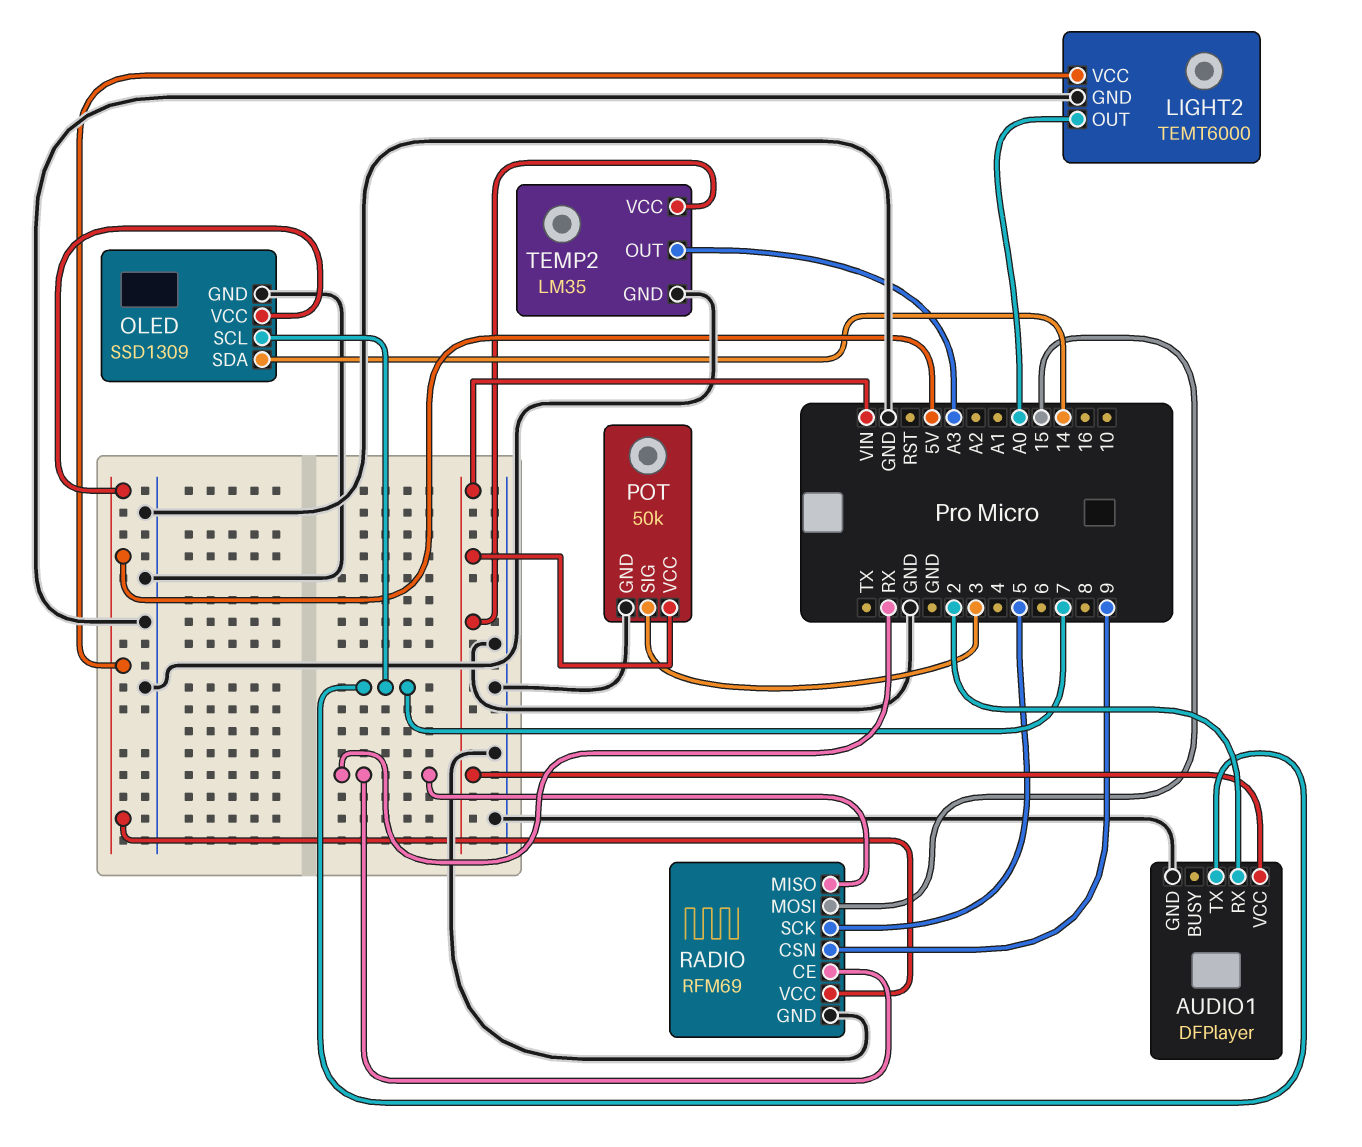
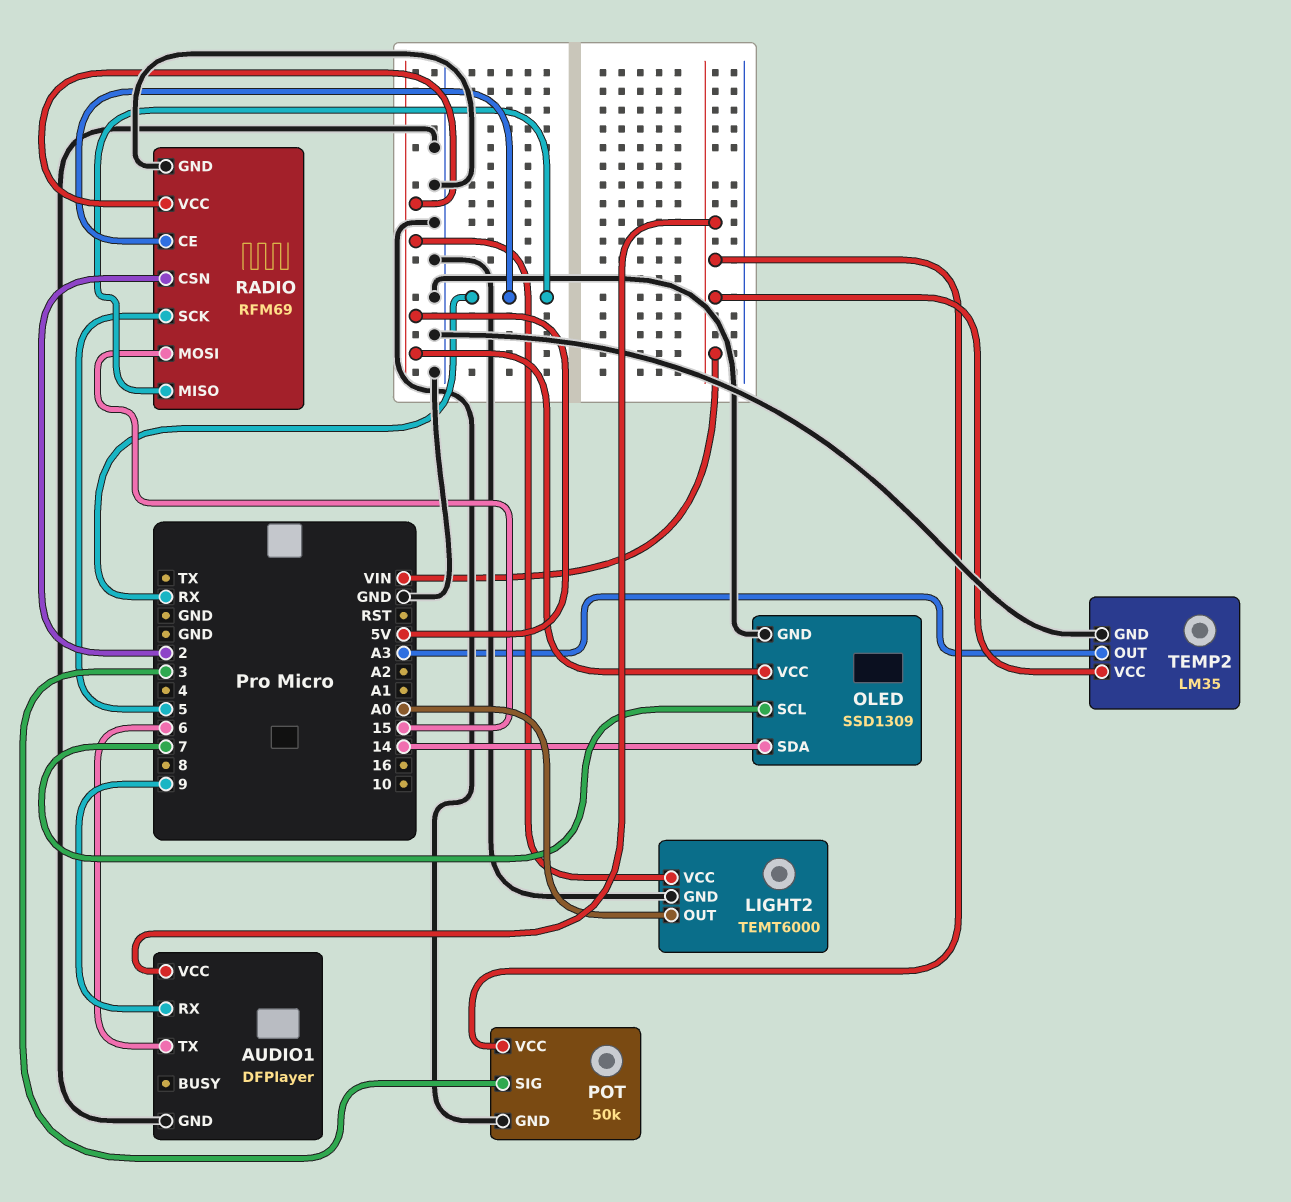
AUDIO1 pin RX: 2 -> 9
AUDIO1 pin TX: 7 -> 6
RADIO pin CSN: 9 -> 2

